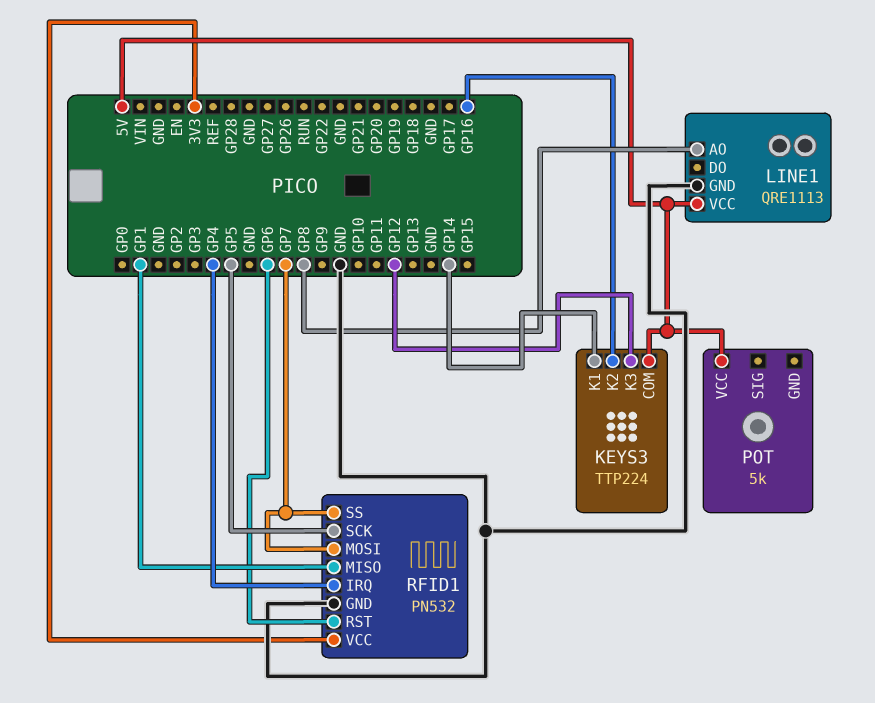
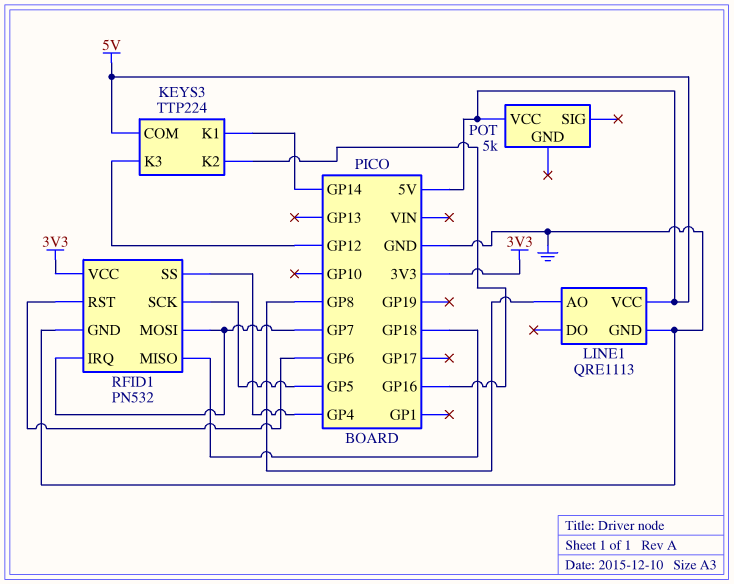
RFID1 pin IRQ: GP4 -> GP7
RFID1 pin MISO: GP1 -> GP18
RFID1 pin SS: GP7 -> GP4

